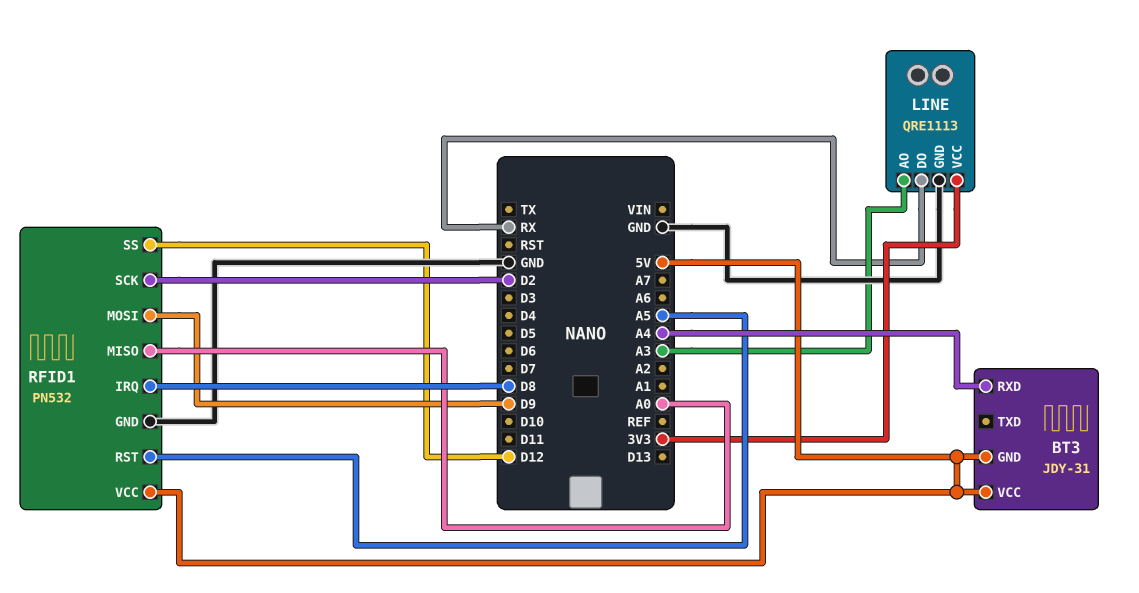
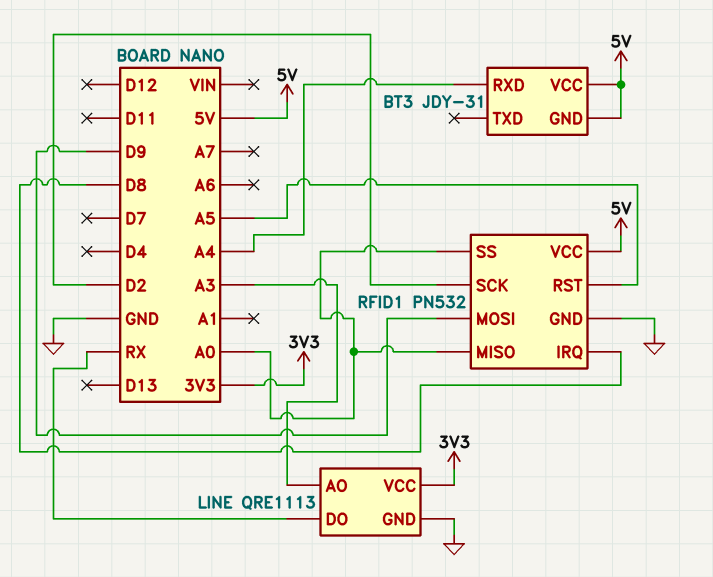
RFID1 pin SS: D12 -> A0

